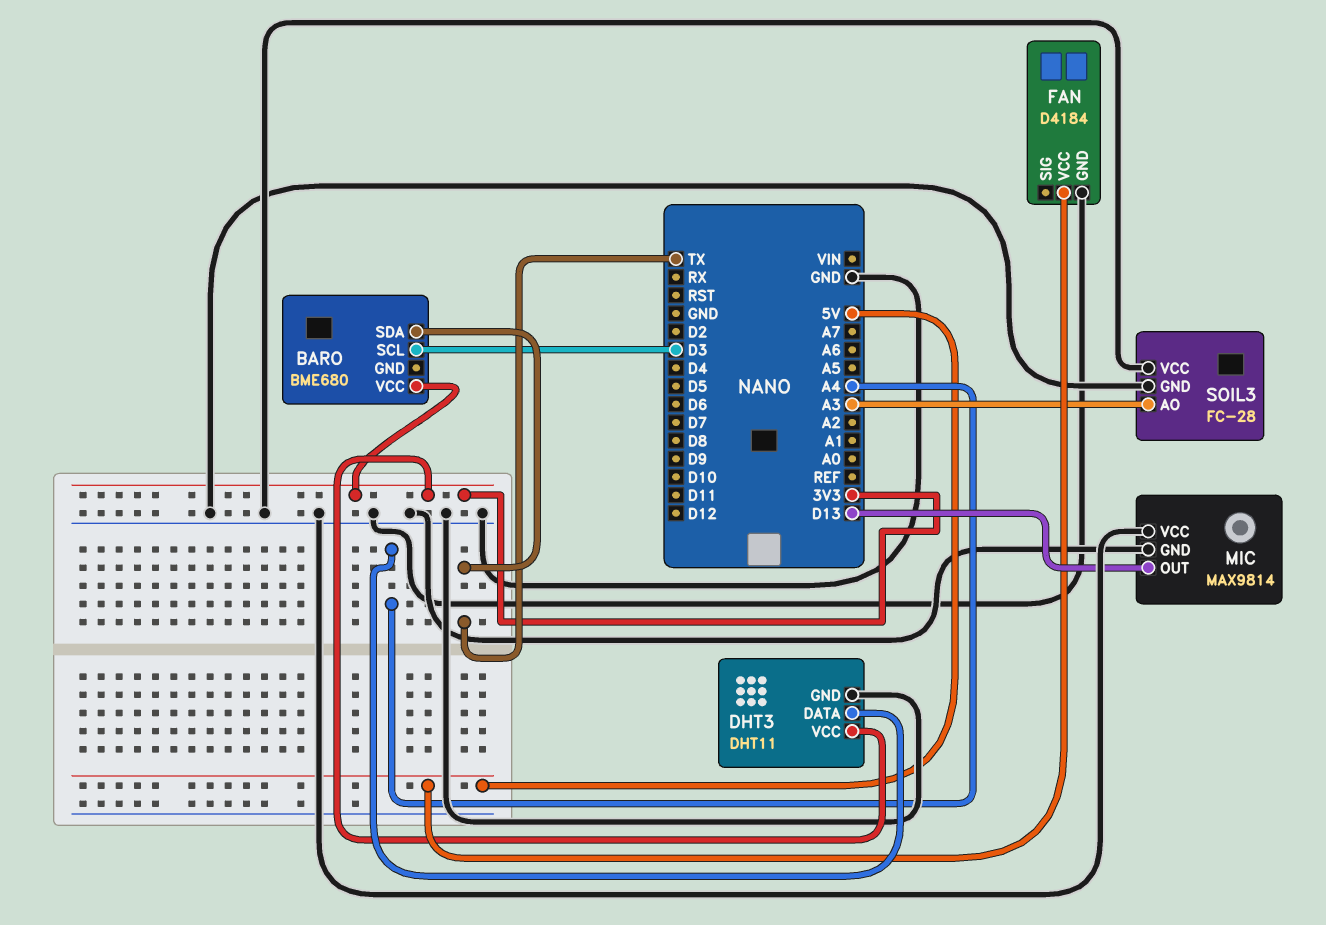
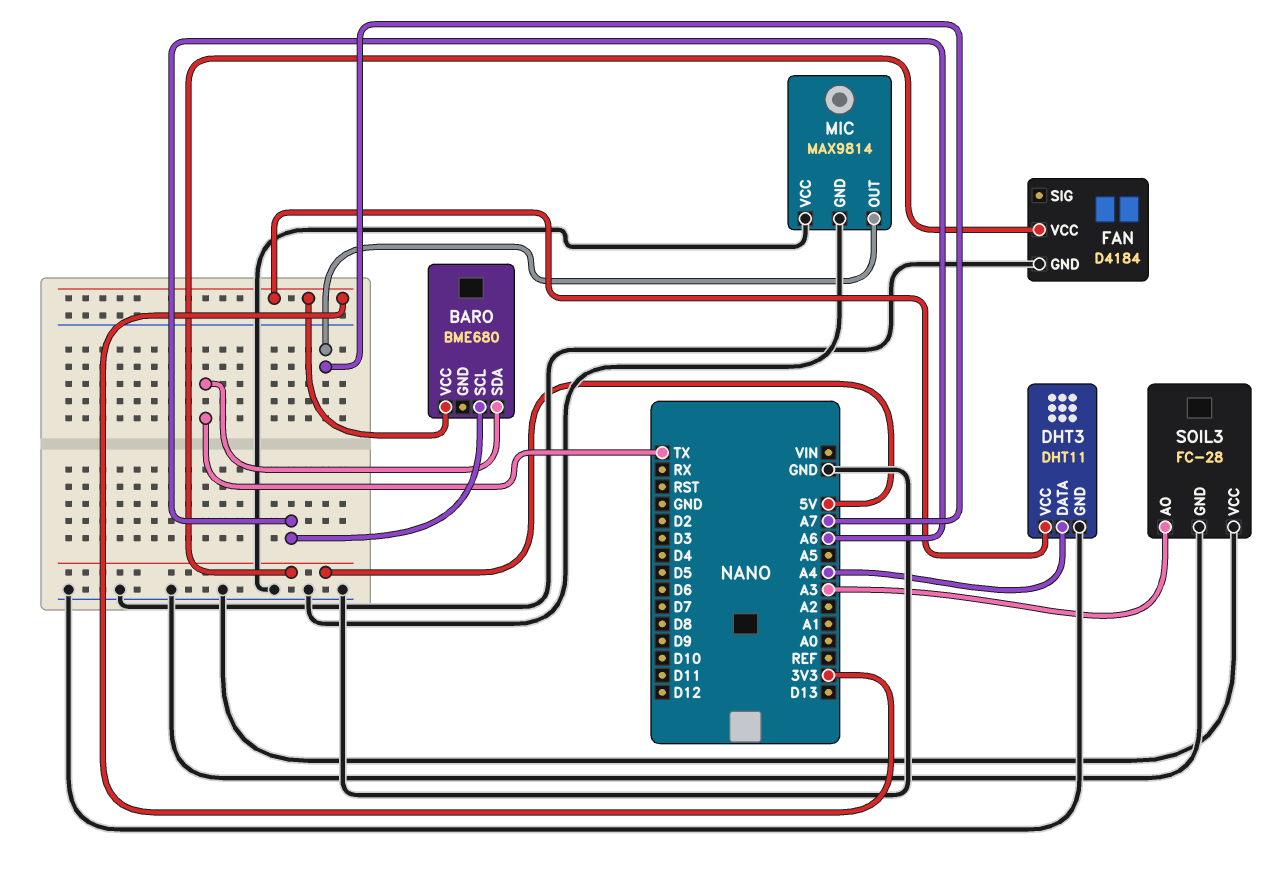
BARO pin SCL: D3 -> A6
MIC pin OUT: D13 -> A7

